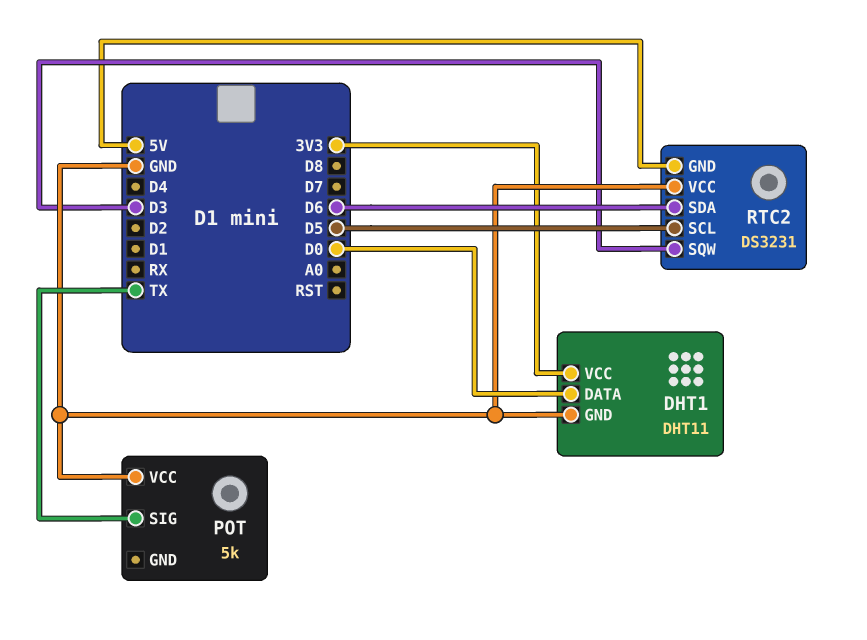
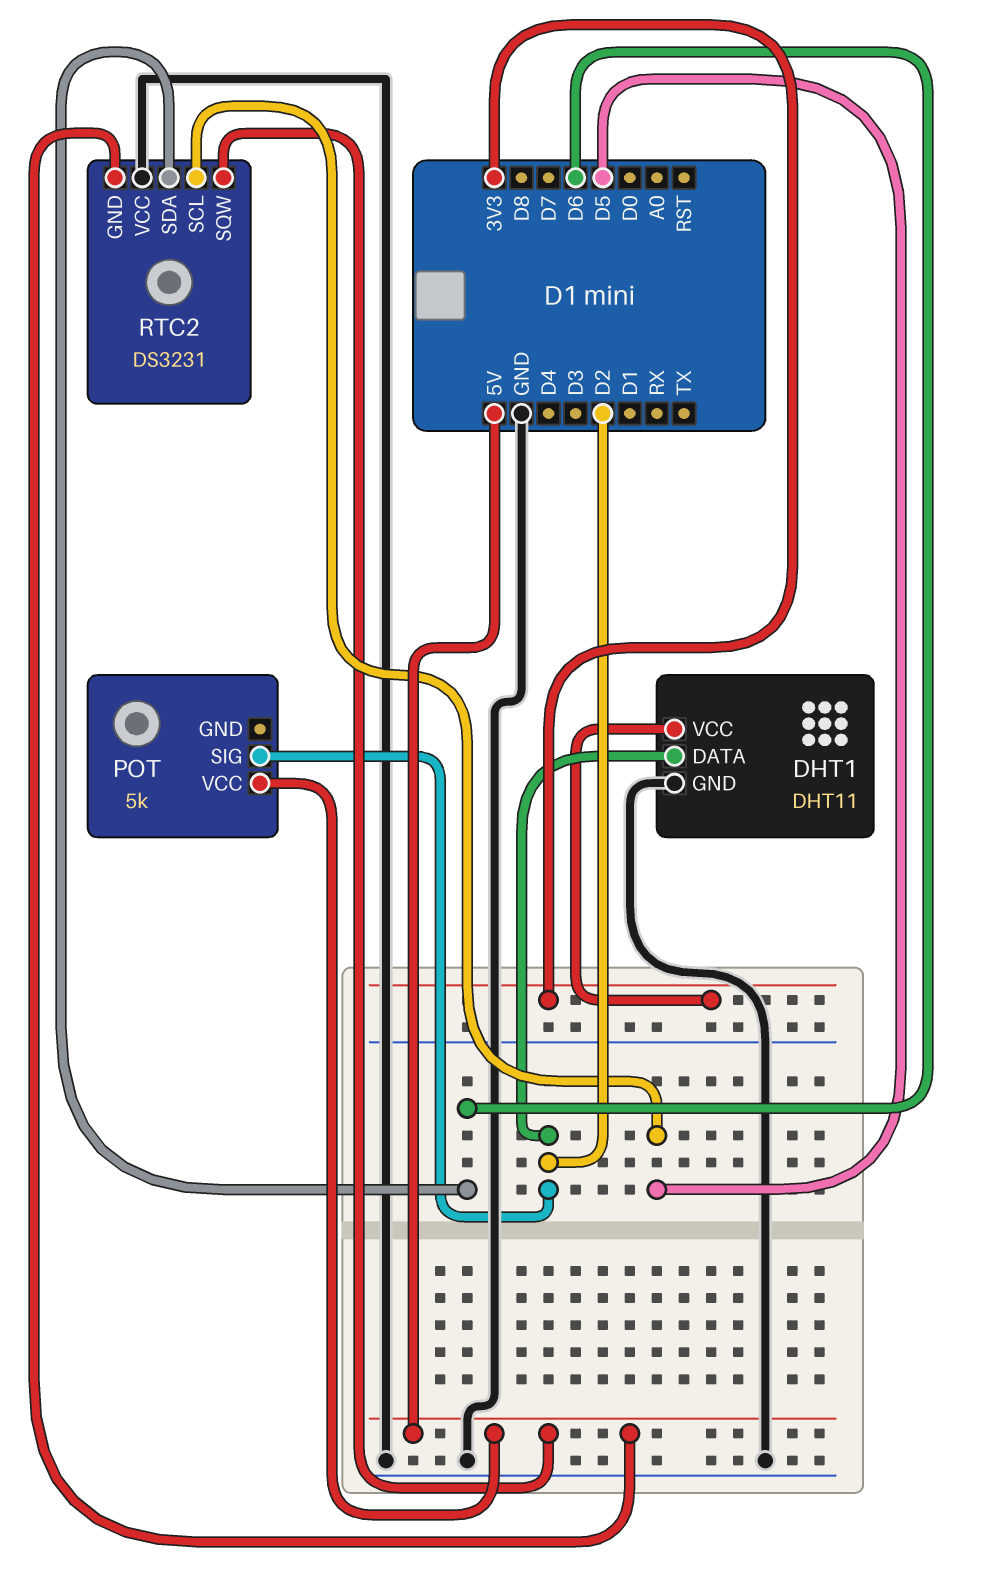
DHT1 pin DATA: D0 -> D2
POT pin SIG: TX -> D2
POT pin VCC: GND -> 5V
RTC2 pin SQW: D3 -> 5V

